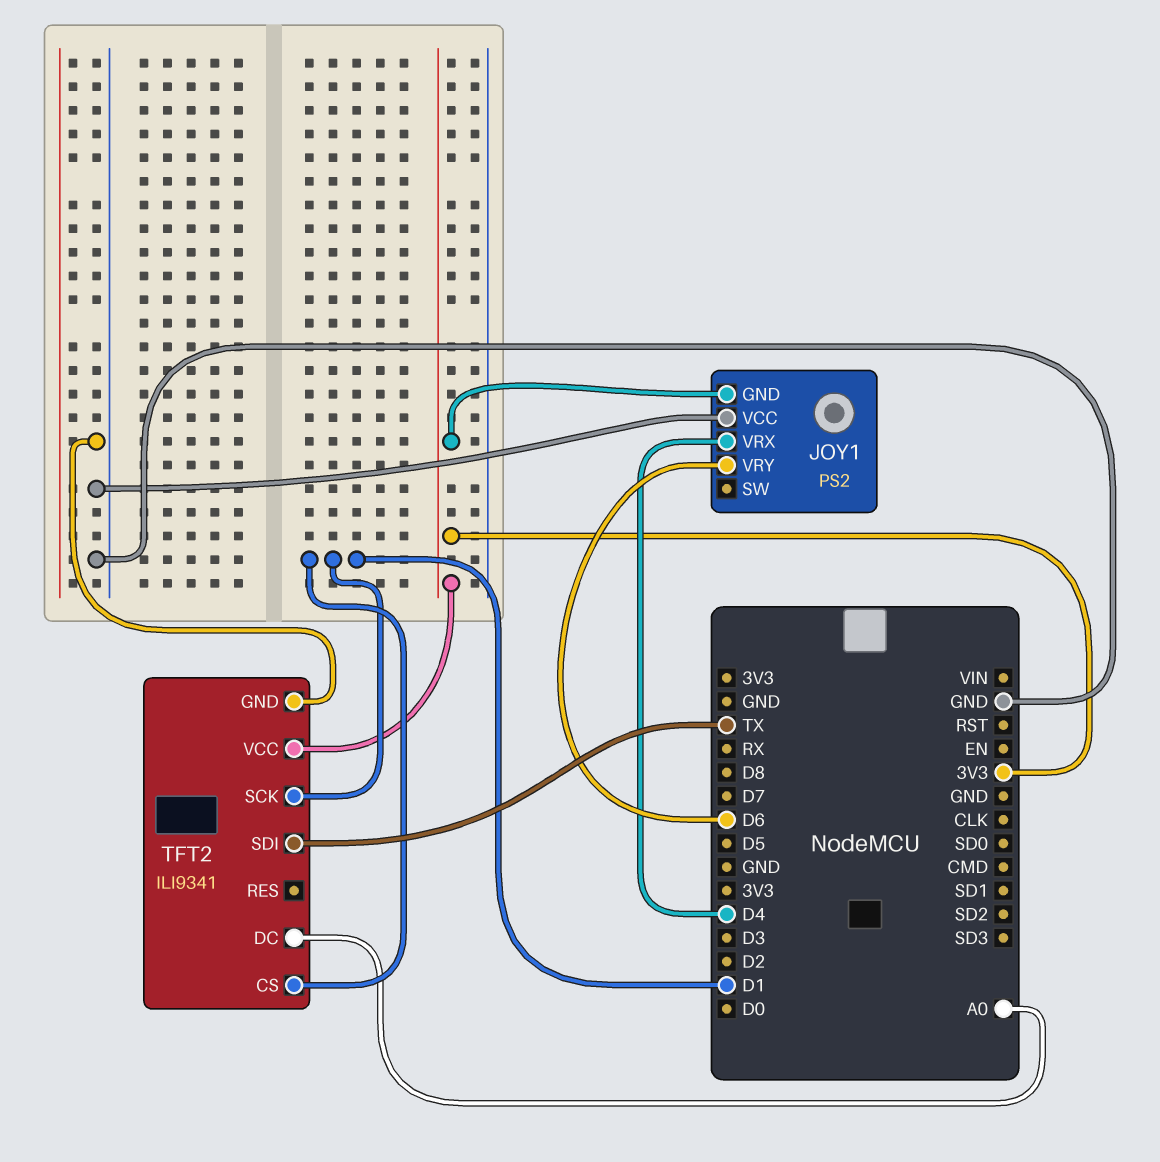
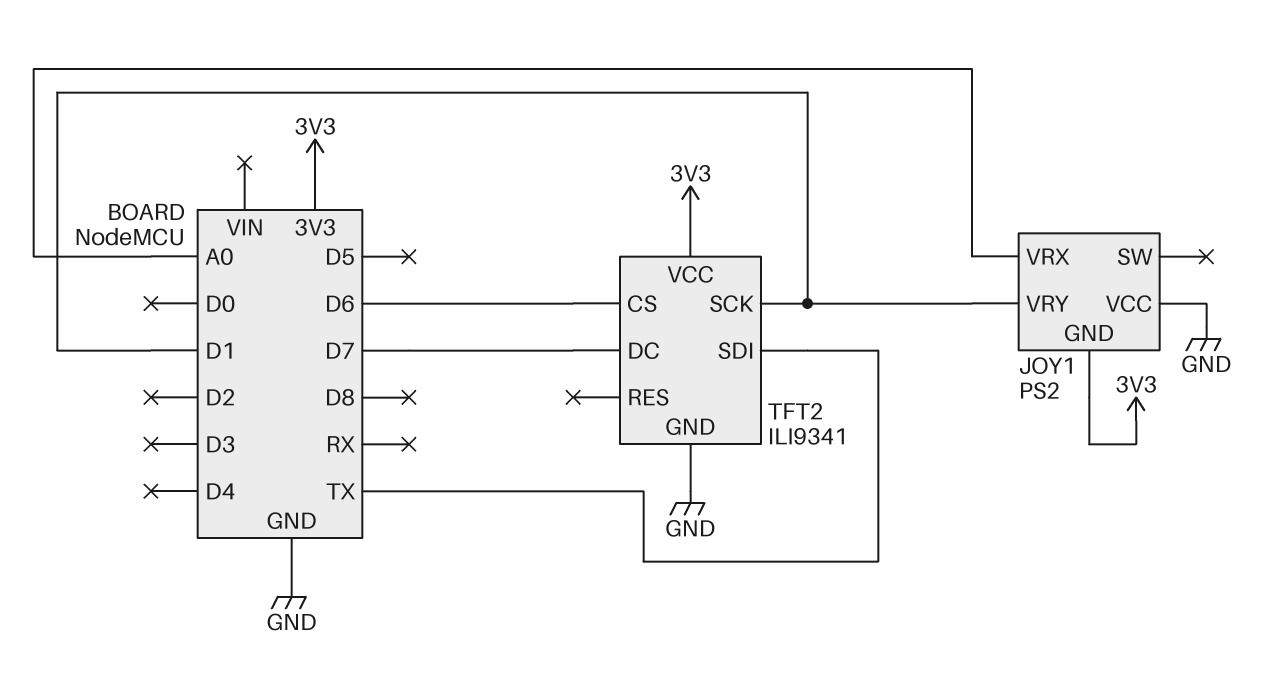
JOY1 pin VRX: D4 -> A0
JOY1 pin VRY: D6 -> D1
TFT2 pin CS: D1 -> D6
TFT2 pin DC: A0 -> D7

